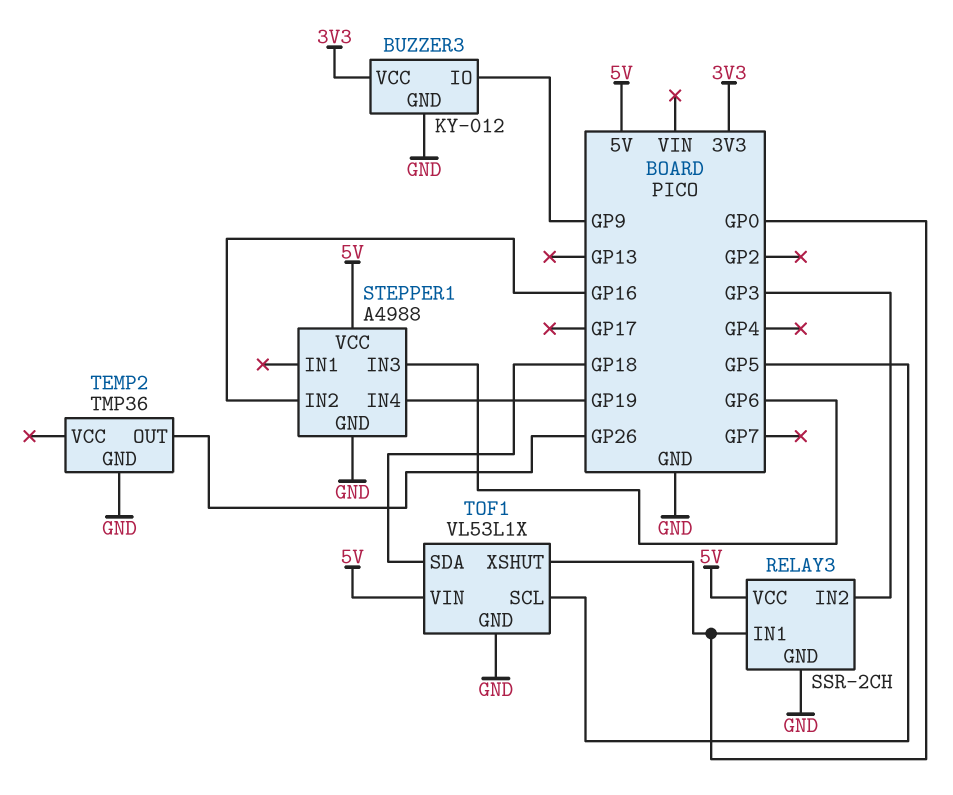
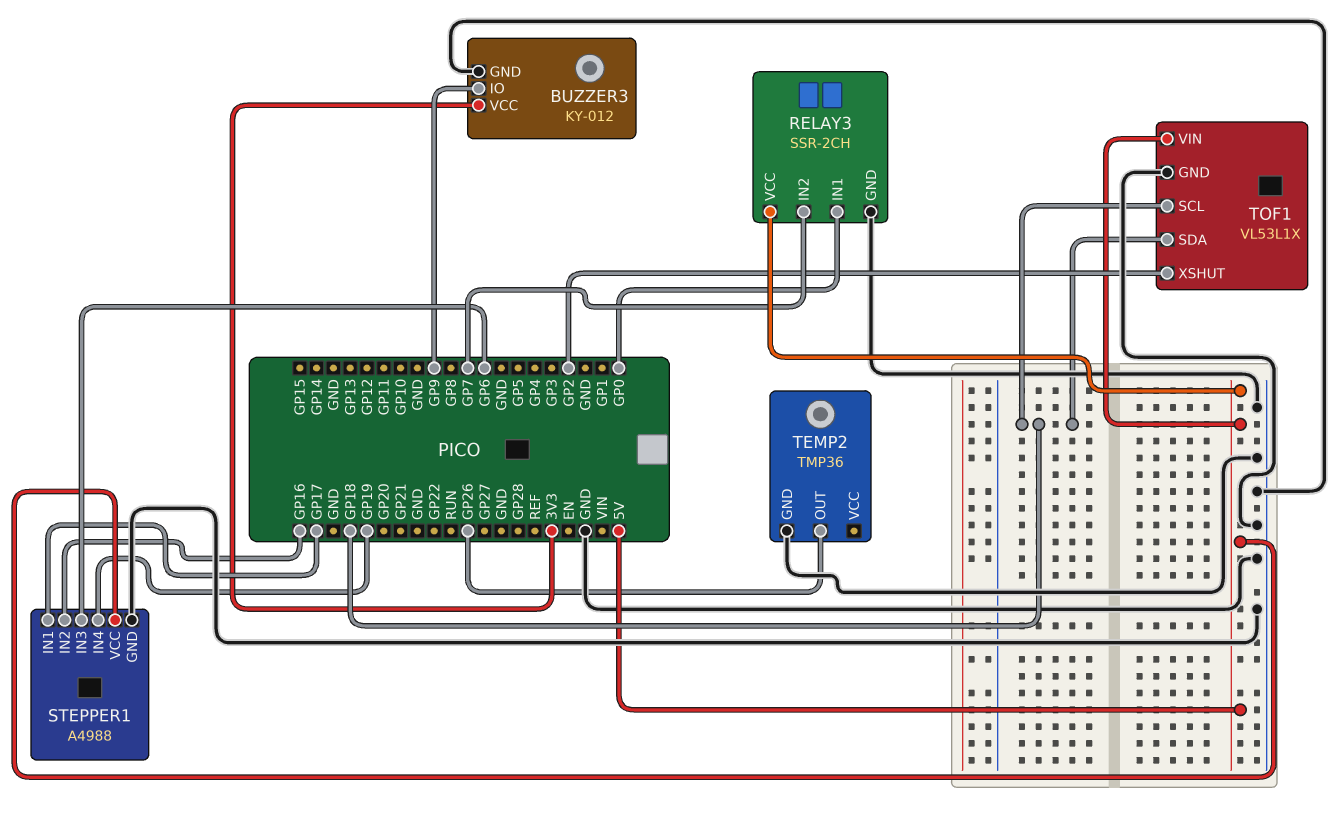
RELAY3 pin IN2: GP3 -> GP7
STEPPER1 pin IN1: none -> GP17
TOF1 pin SCL: GP5 -> GP18
TOF1 pin XSHUT: GP0 -> GP2

